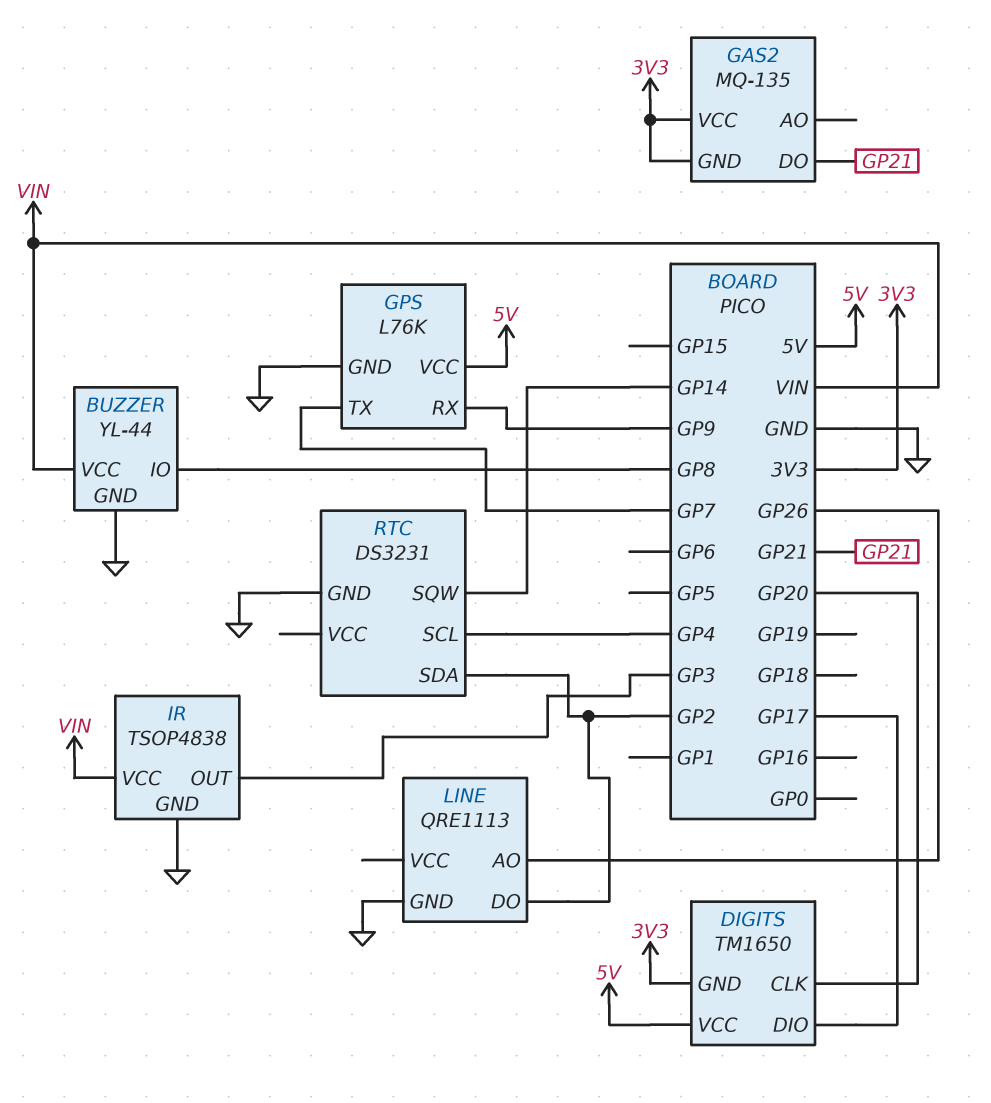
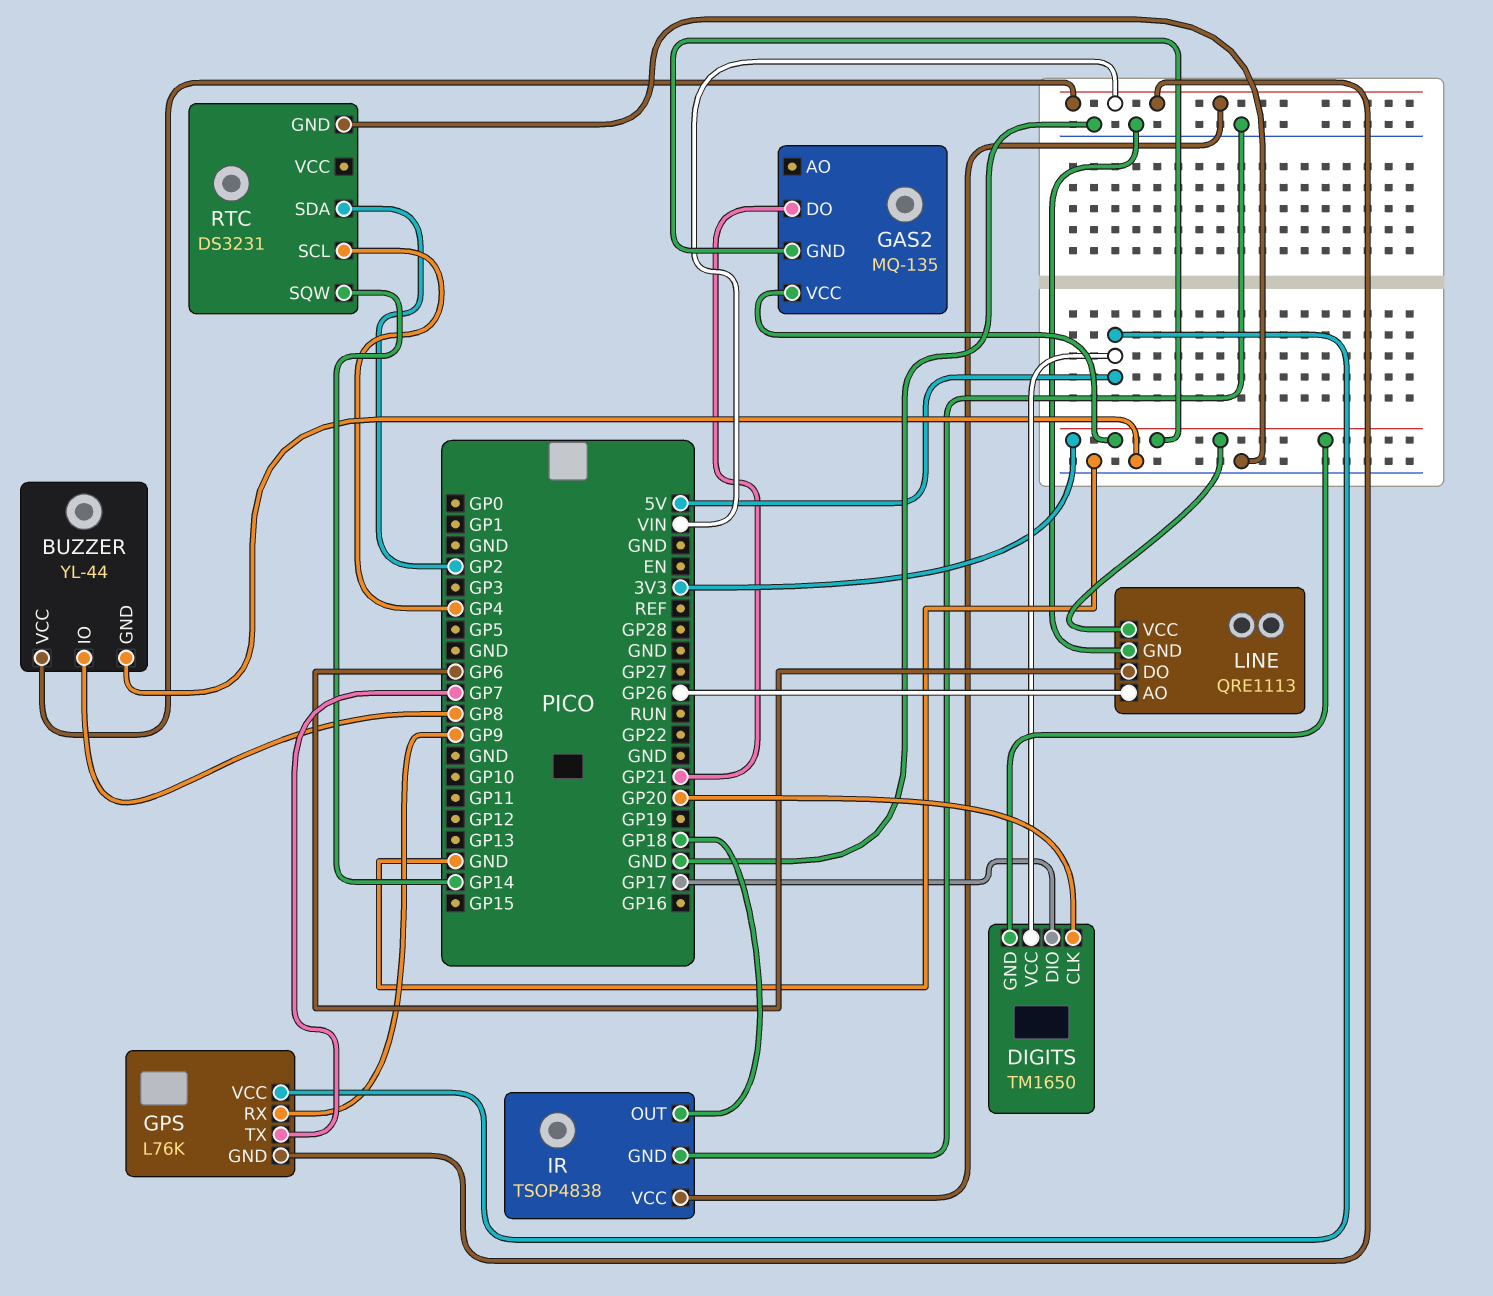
GPS pin GND: GND -> VIN
IR pin OUT: GP3 -> GP18
LINE pin DO: GP2 -> GP6
LINE pin VCC: none -> 3V3

